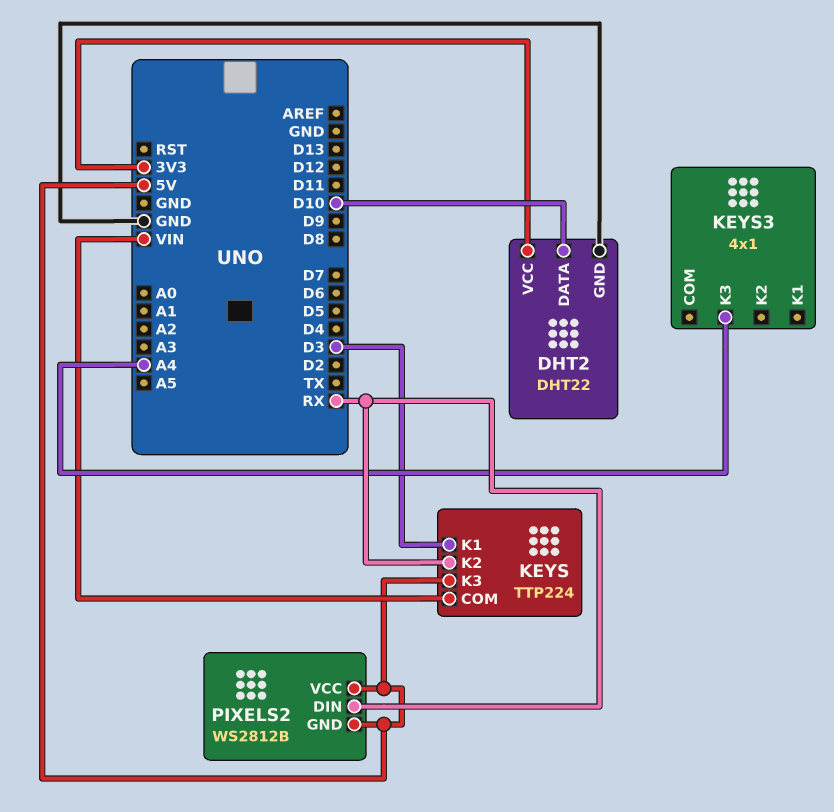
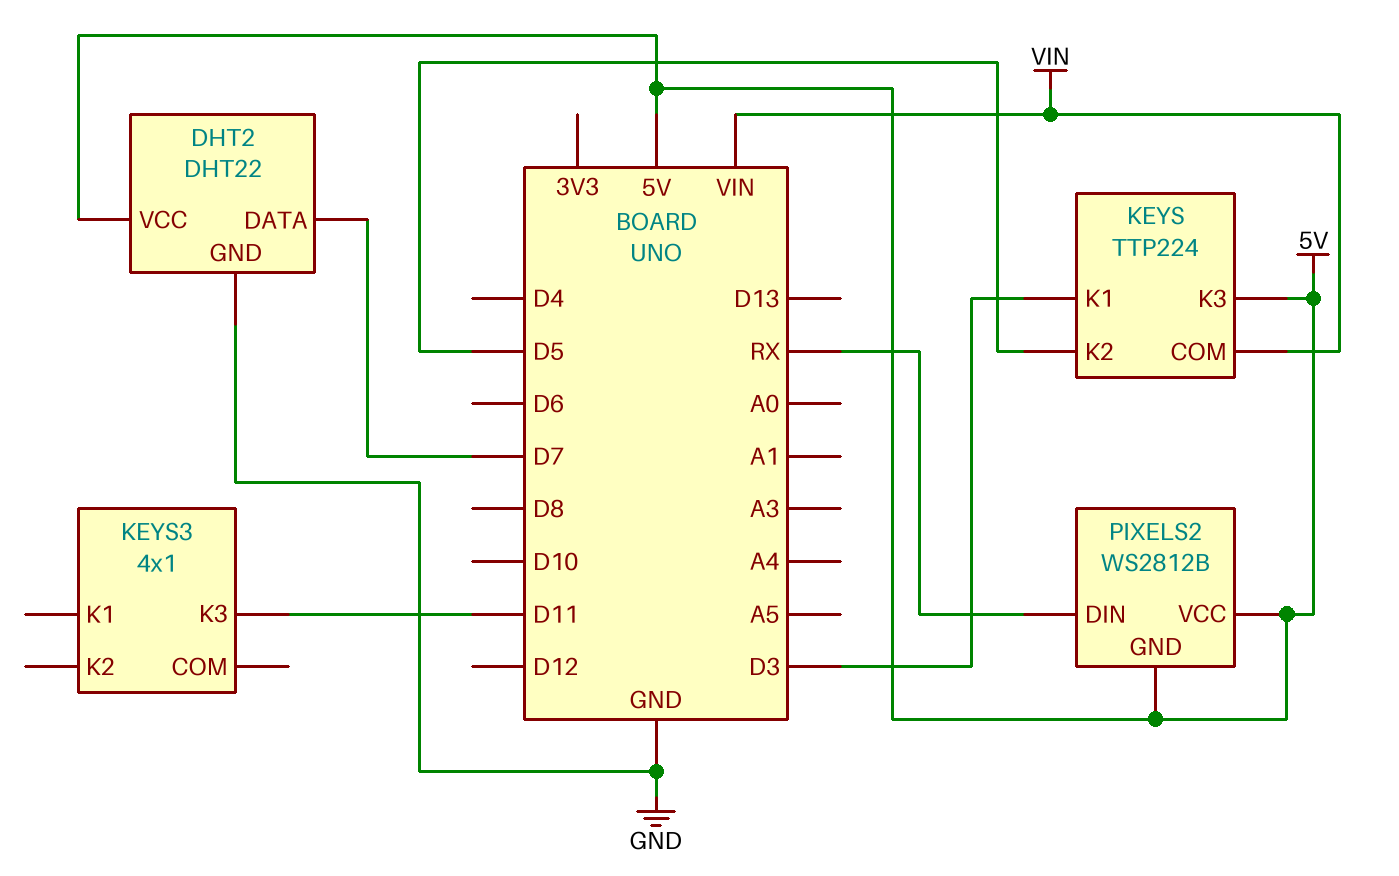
DHT2 pin DATA: D10 -> D7
DHT2 pin VCC: 3V3 -> 5V
KEYS pin K2: RX -> D5
KEYS3 pin K3: A4 -> D11

